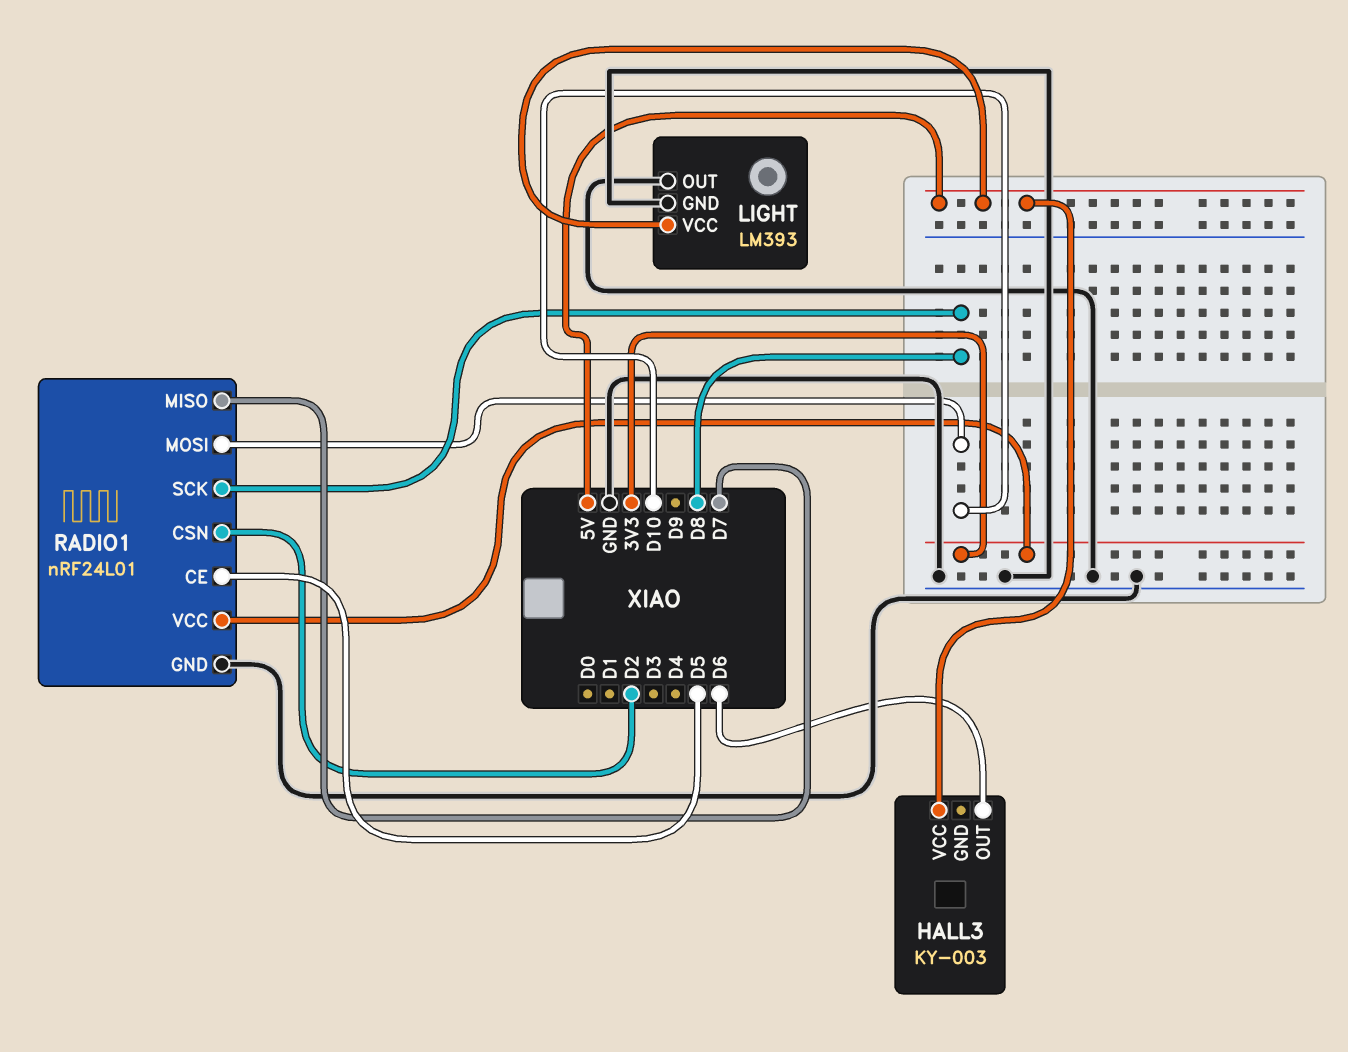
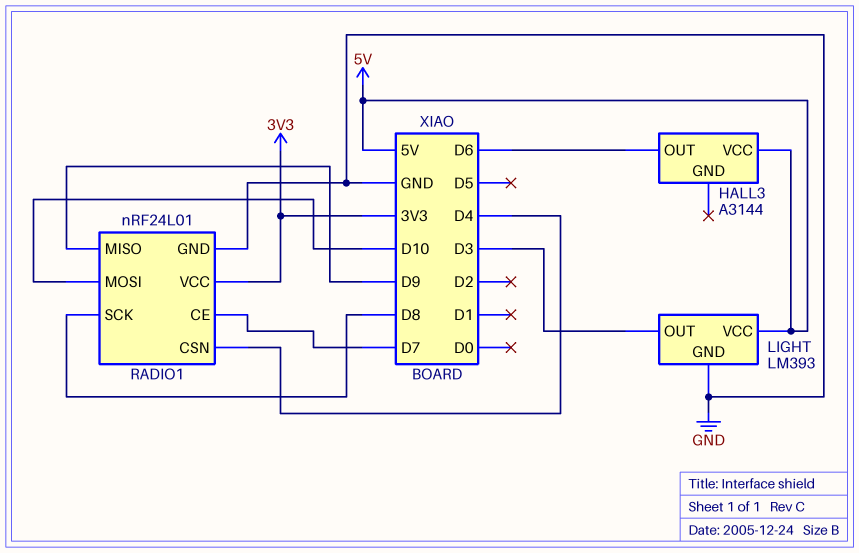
HALL3: KY-003 -> A3144
LIGHT pin OUT: GND -> D3
RADIO1 pin CE: D5 -> D7
RADIO1 pin CSN: D2 -> D4
RADIO1 pin MISO: D7 -> D9

